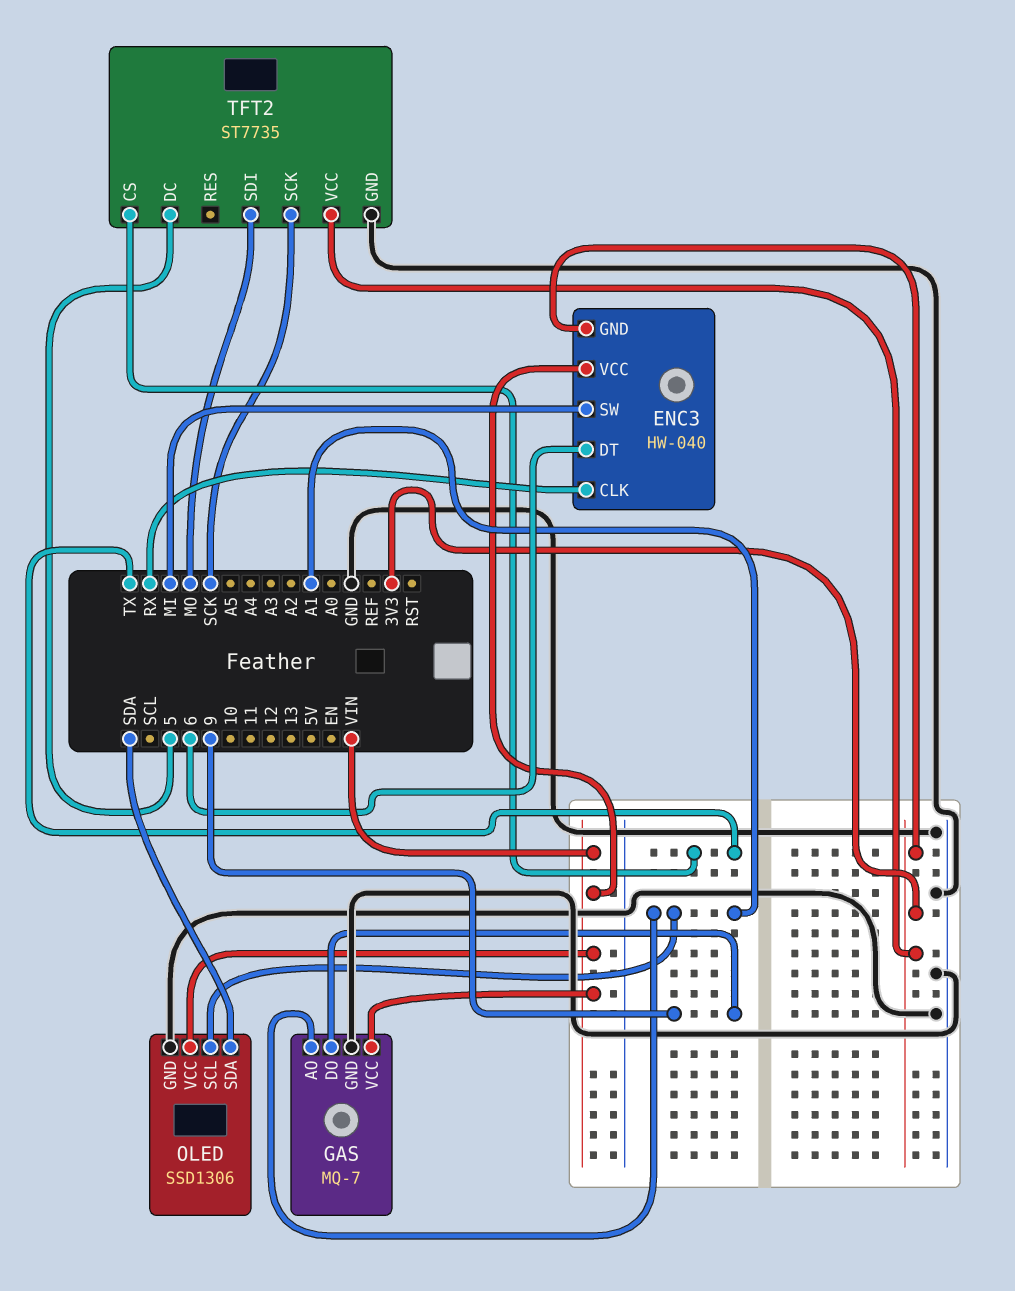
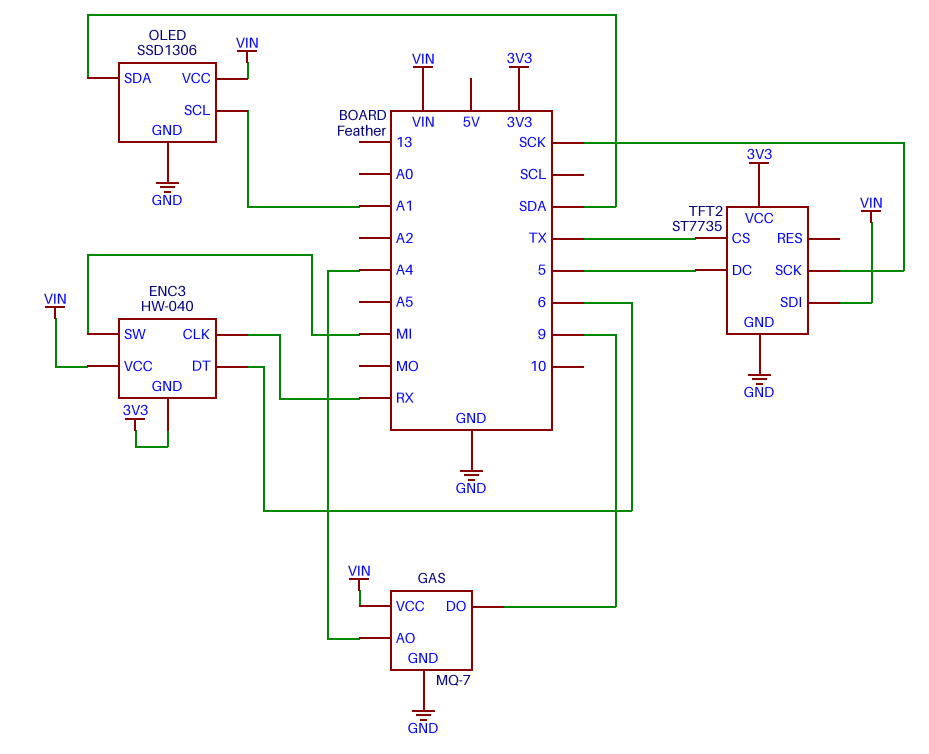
GAS pin AO: A1 -> A4
TFT2 pin SDI: MO -> VIN

